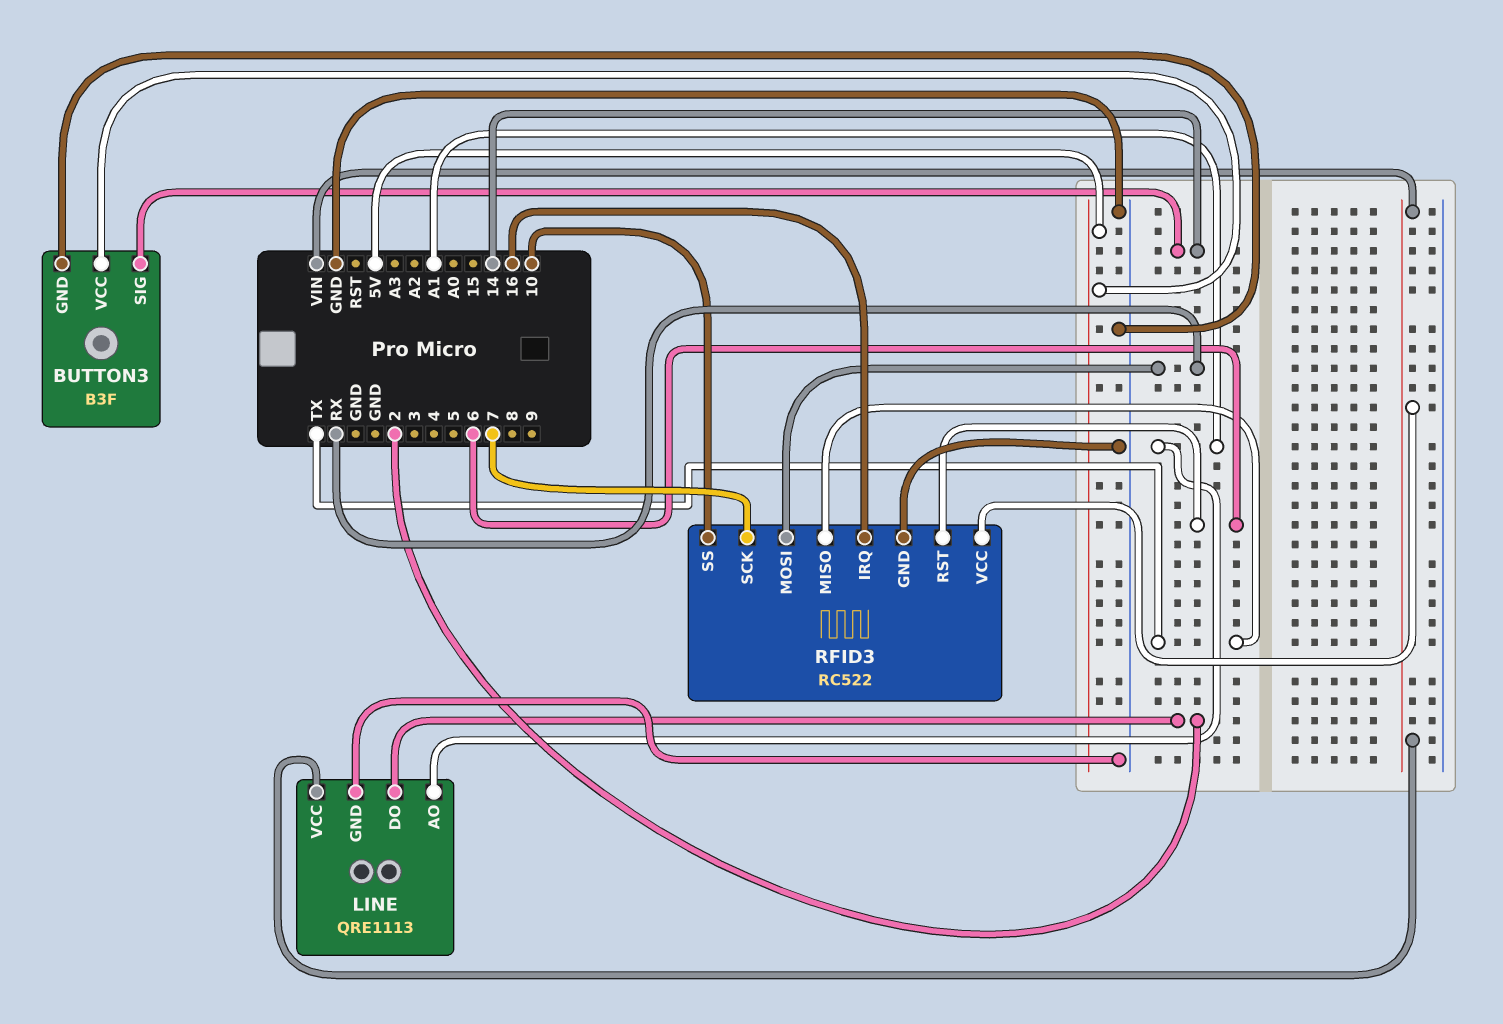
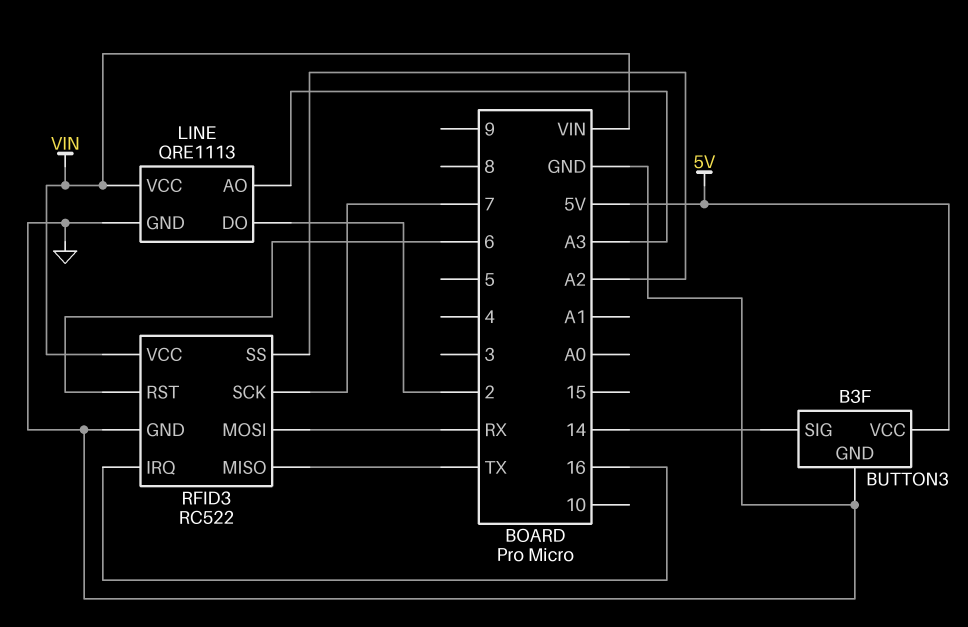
LINE pin AO: A1 -> A3
RFID3 pin SS: 10 -> A2

